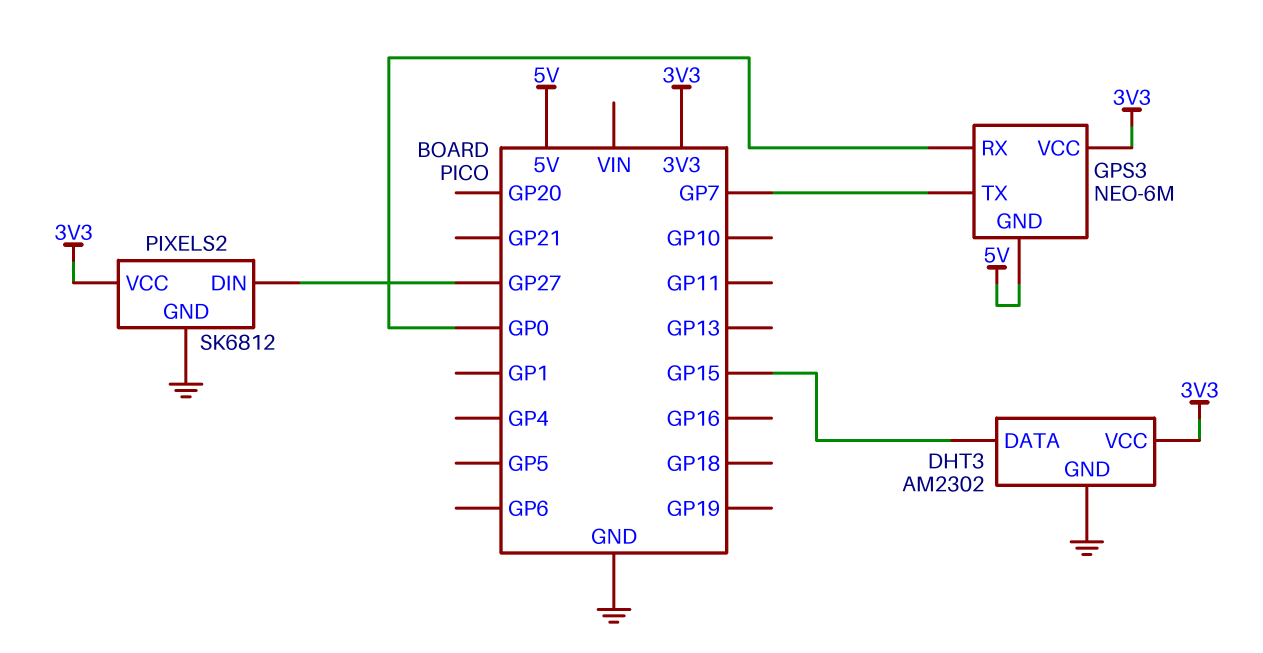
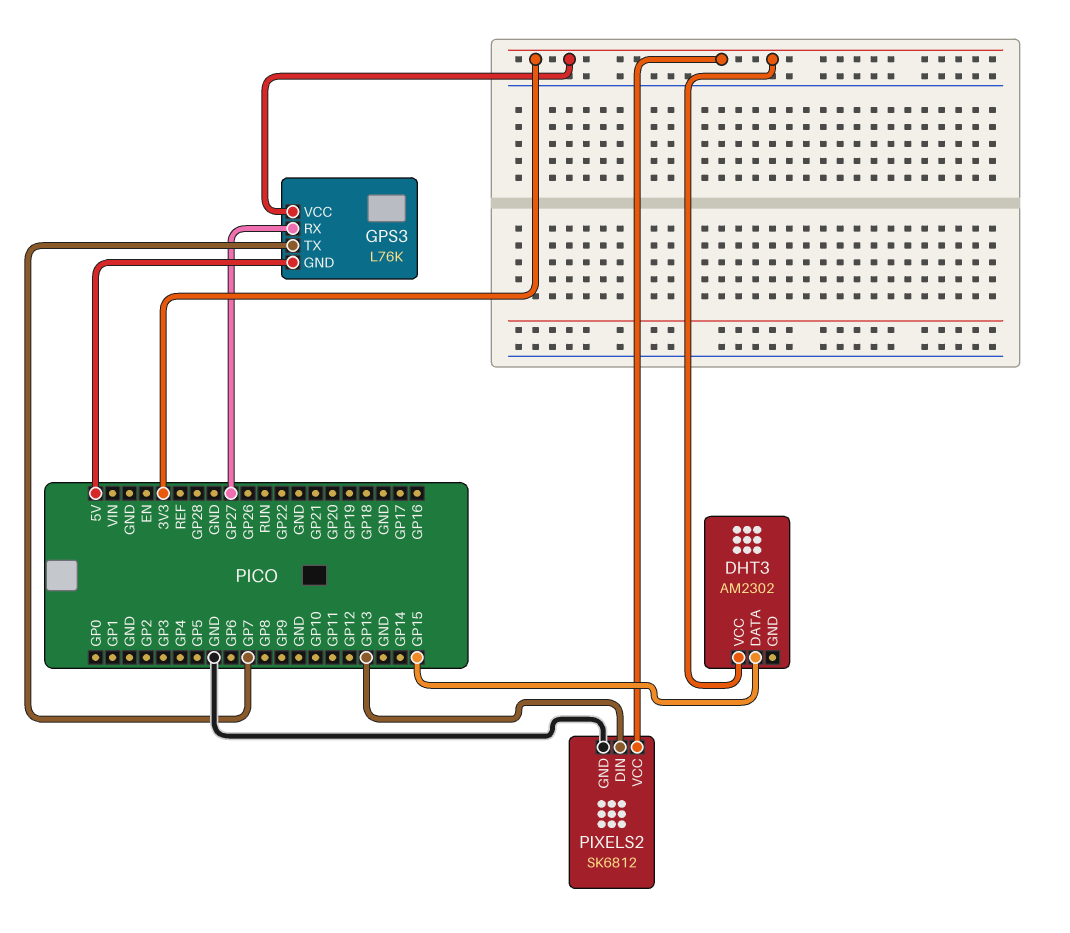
DHT3 pin GND: GND -> none
GPS3: NEO-6M -> L76K
GPS3 pin RX: GP0 -> GP27
PIXELS2 pin DIN: GP27 -> GP13

